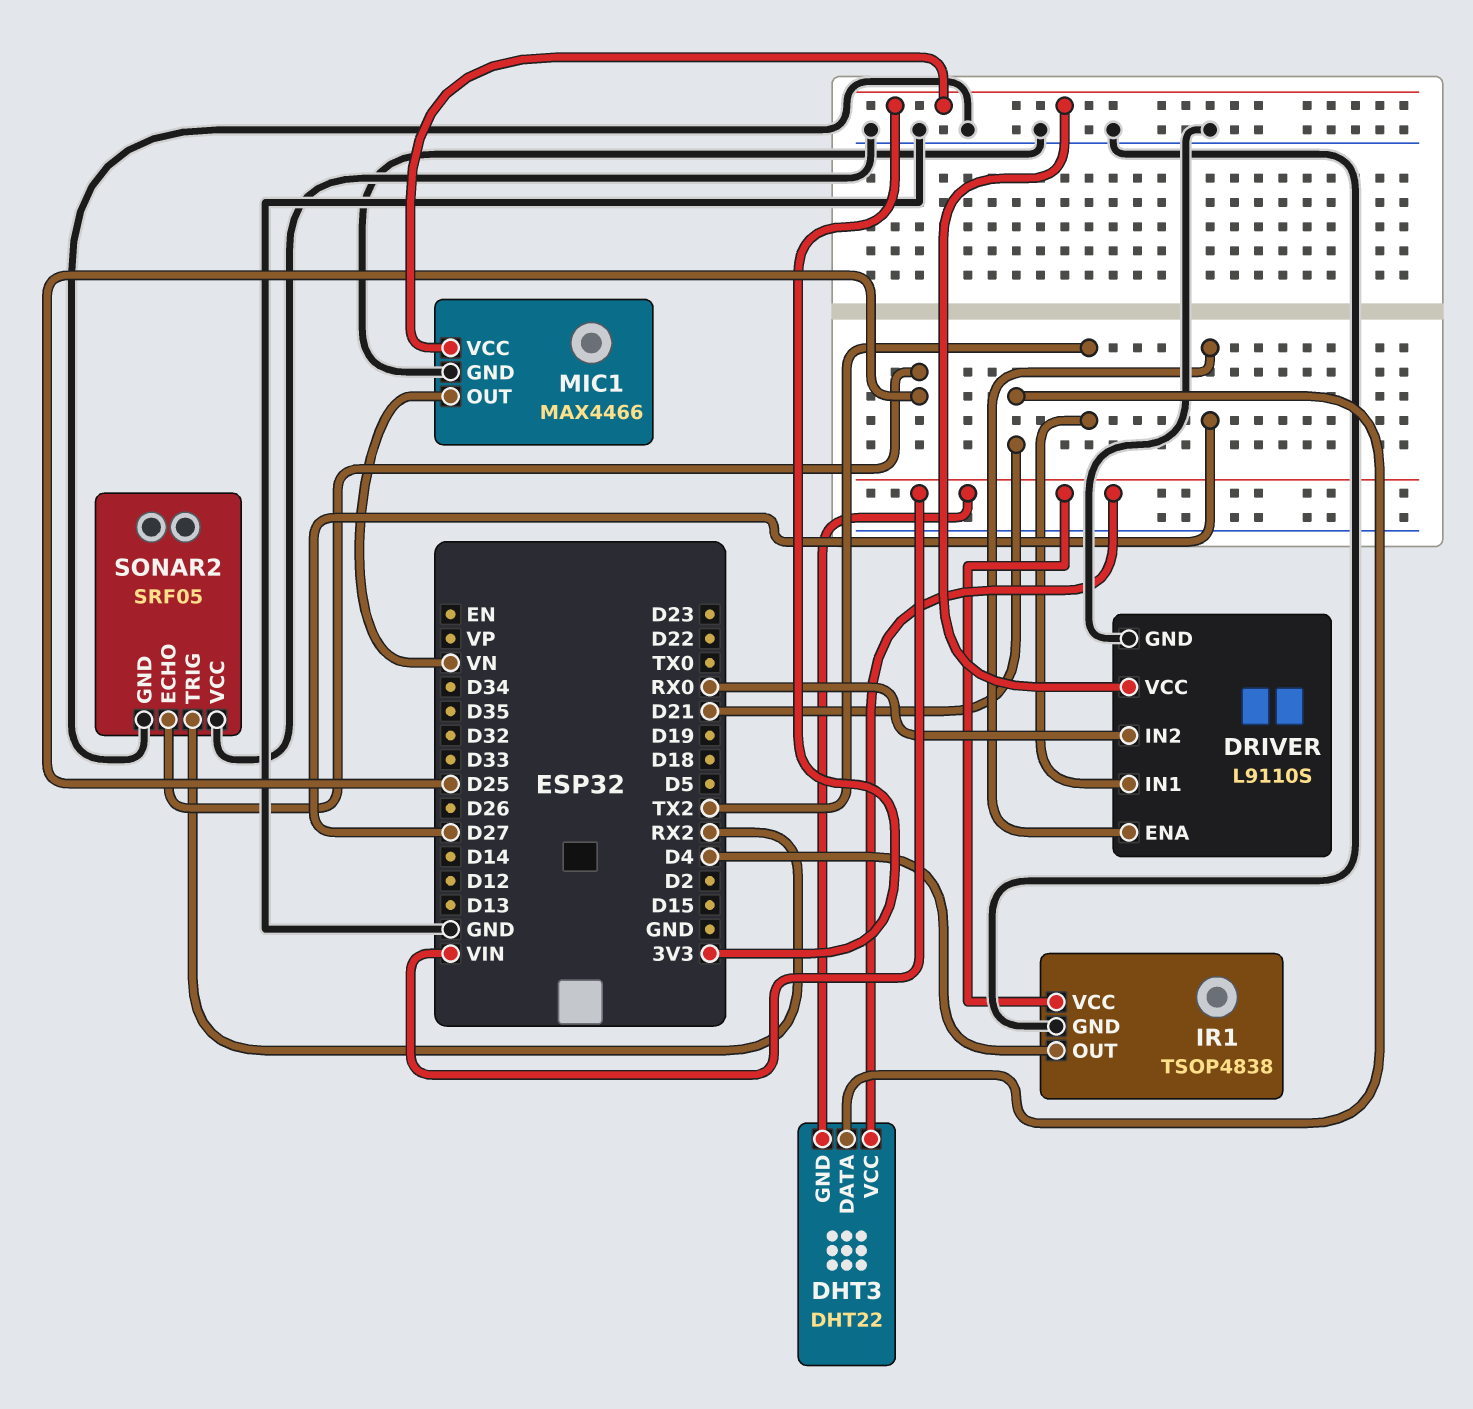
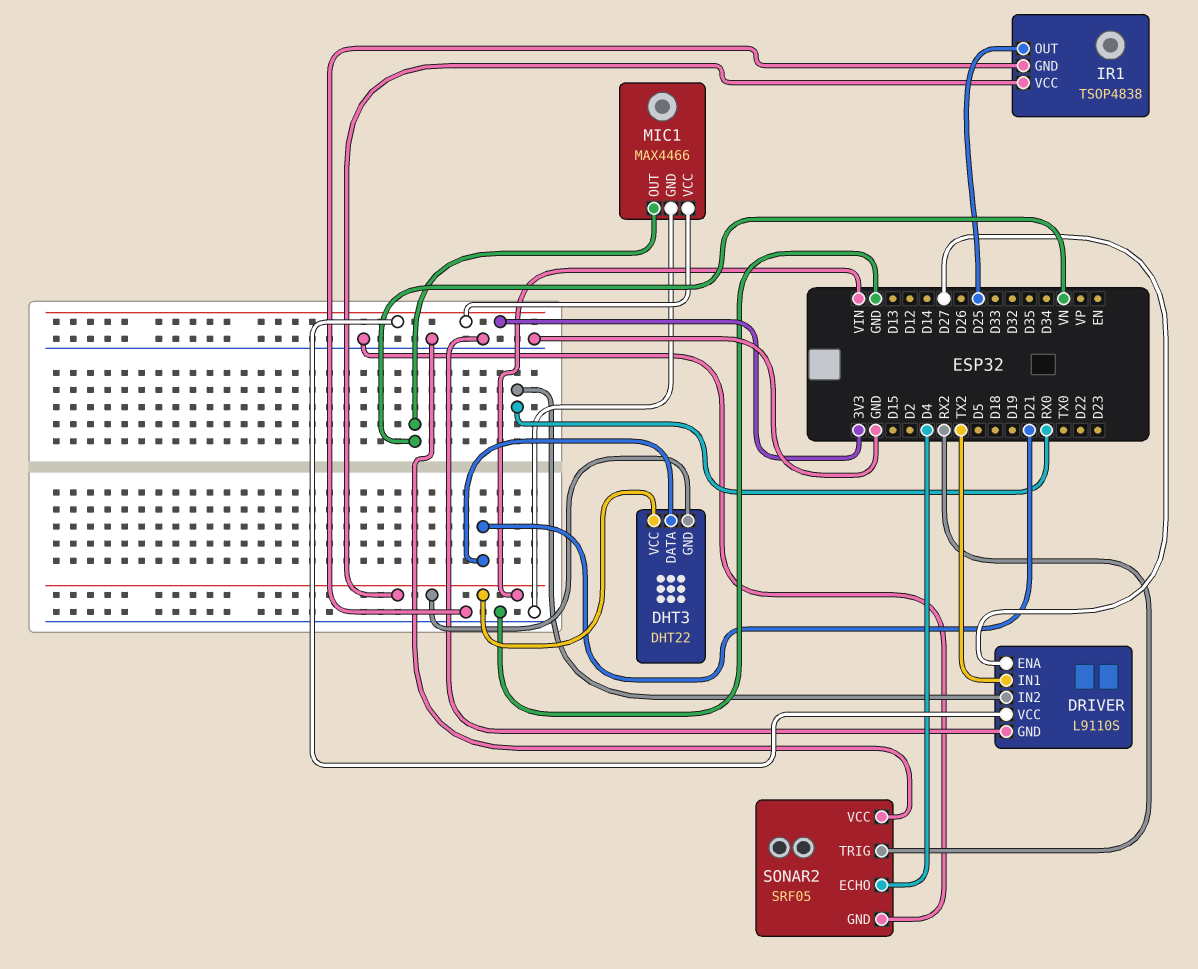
IR1 pin OUT: D4 -> D25
SONAR2 pin ECHO: D25 -> D4

